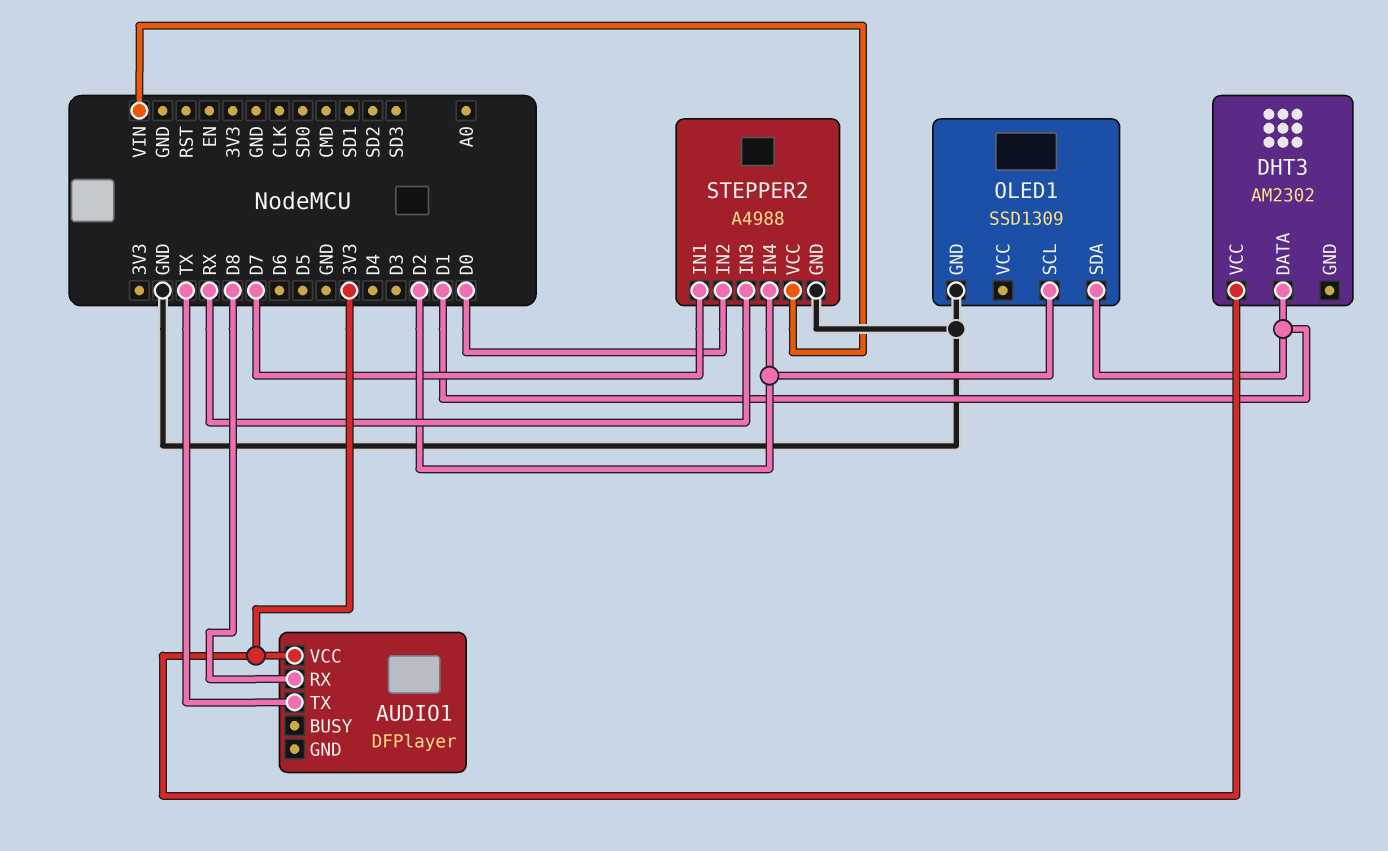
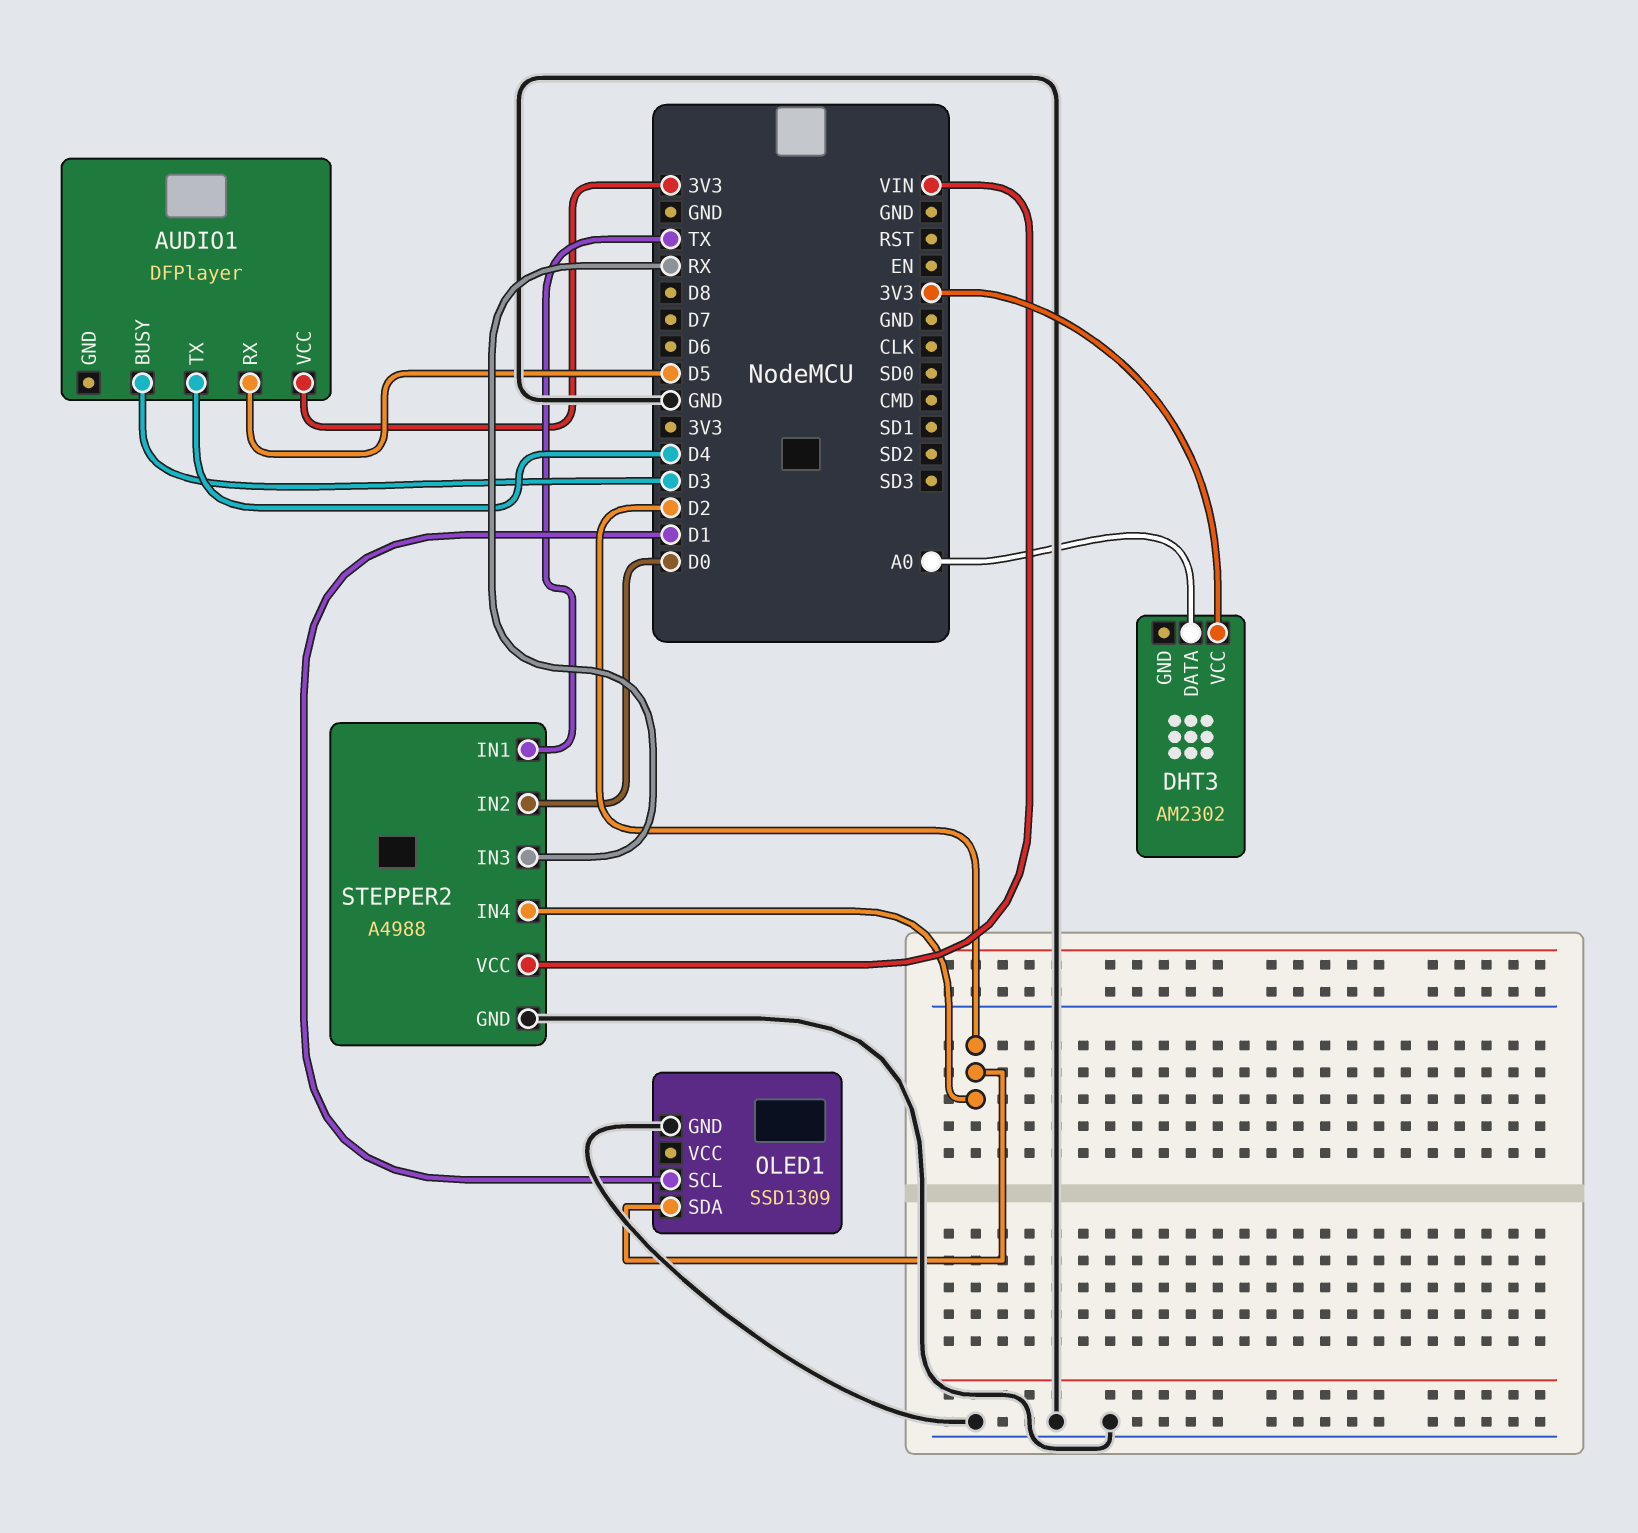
AUDIO1 pin BUSY: none -> D3
AUDIO1 pin RX: D8 -> D5
AUDIO1 pin TX: TX -> D4
DHT3 pin DATA: D1 -> A0
OLED1 pin SCL: D2 -> D1
OLED1 pin SDA: D1 -> D2
STEPPER2 pin IN1: D7 -> TX

